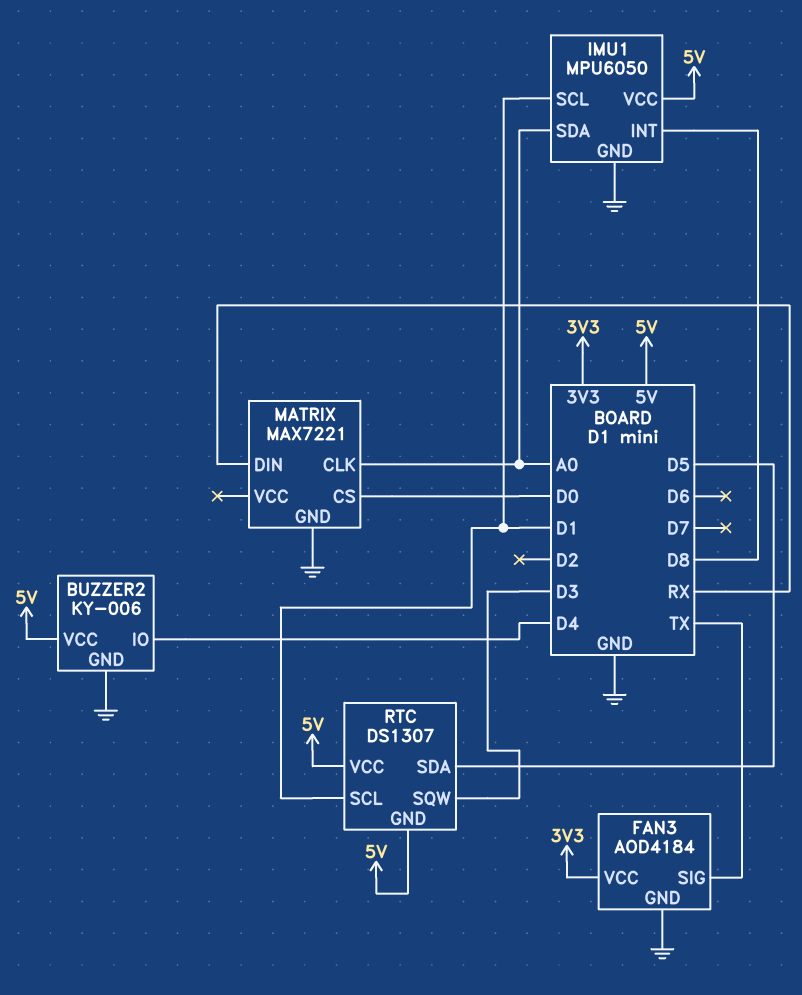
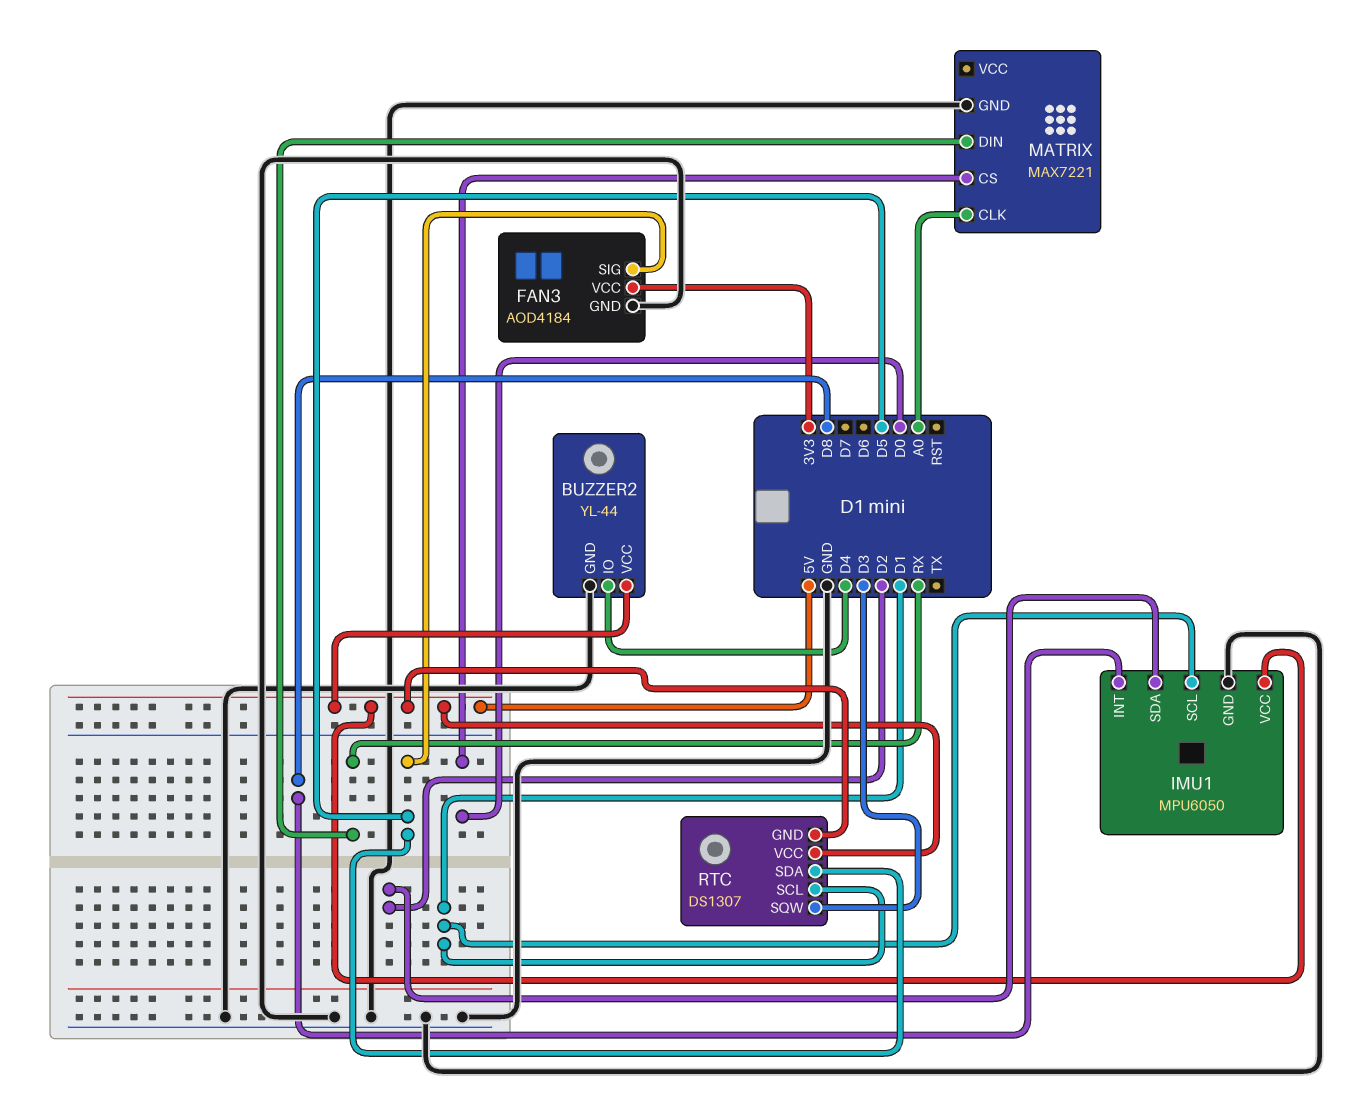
BUZZER2: KY-006 -> YL-44
FAN3 pin SIG: TX -> D5
IMU1 pin SDA: A0 -> D2

